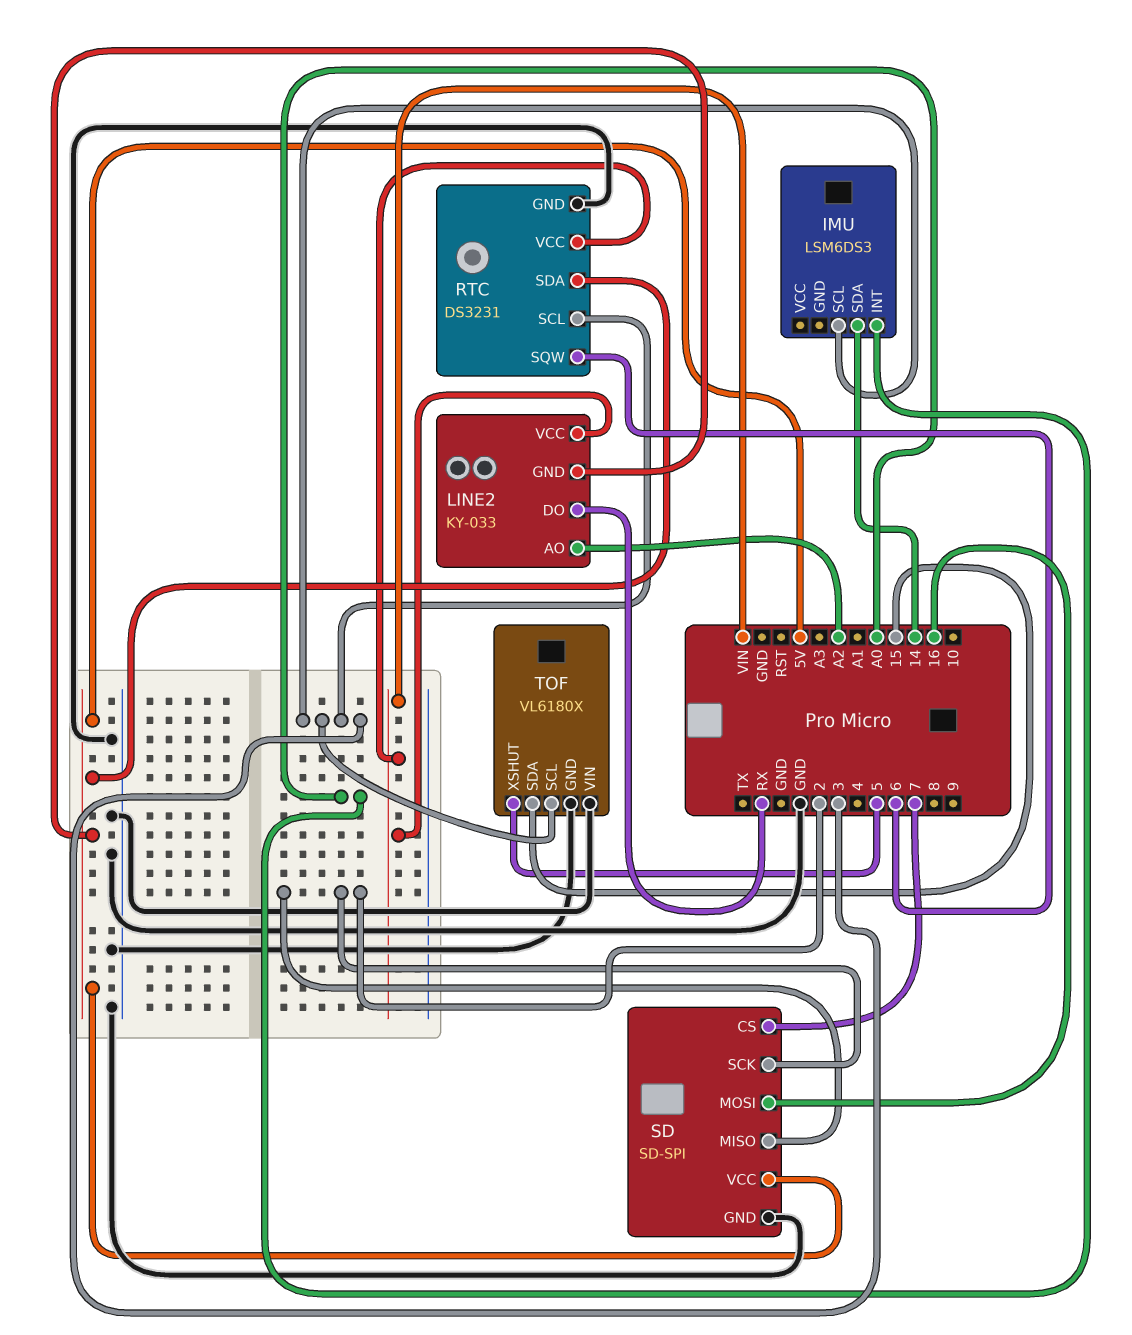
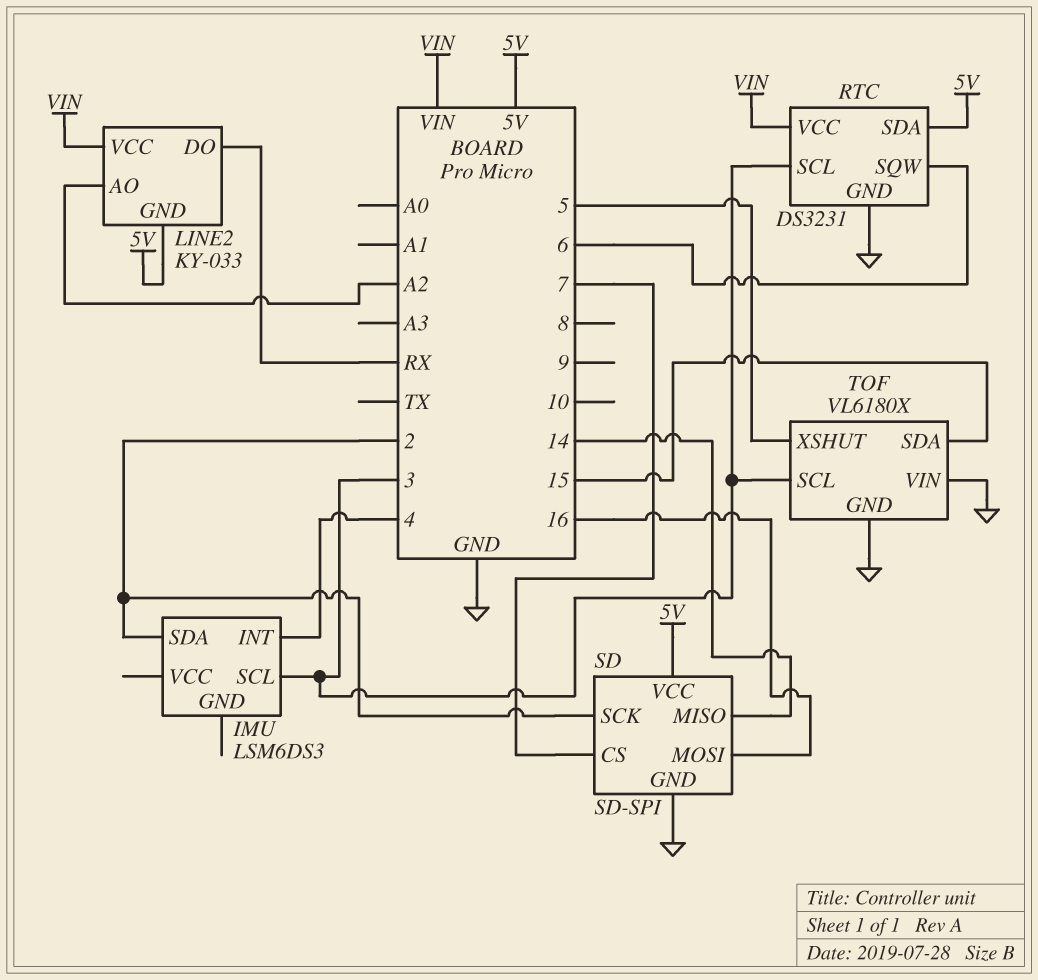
IMU pin INT: A0 -> 4
IMU pin SDA: 14 -> 2
SD pin MISO: 2 -> 14

